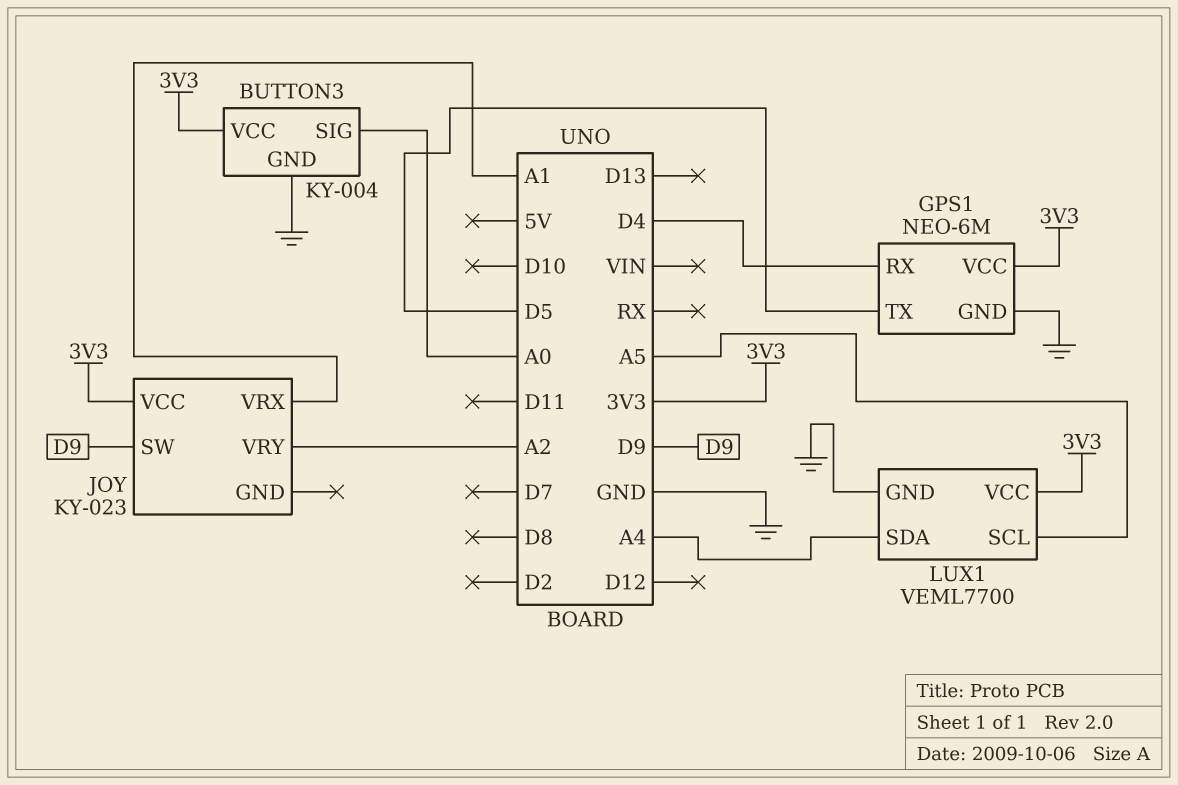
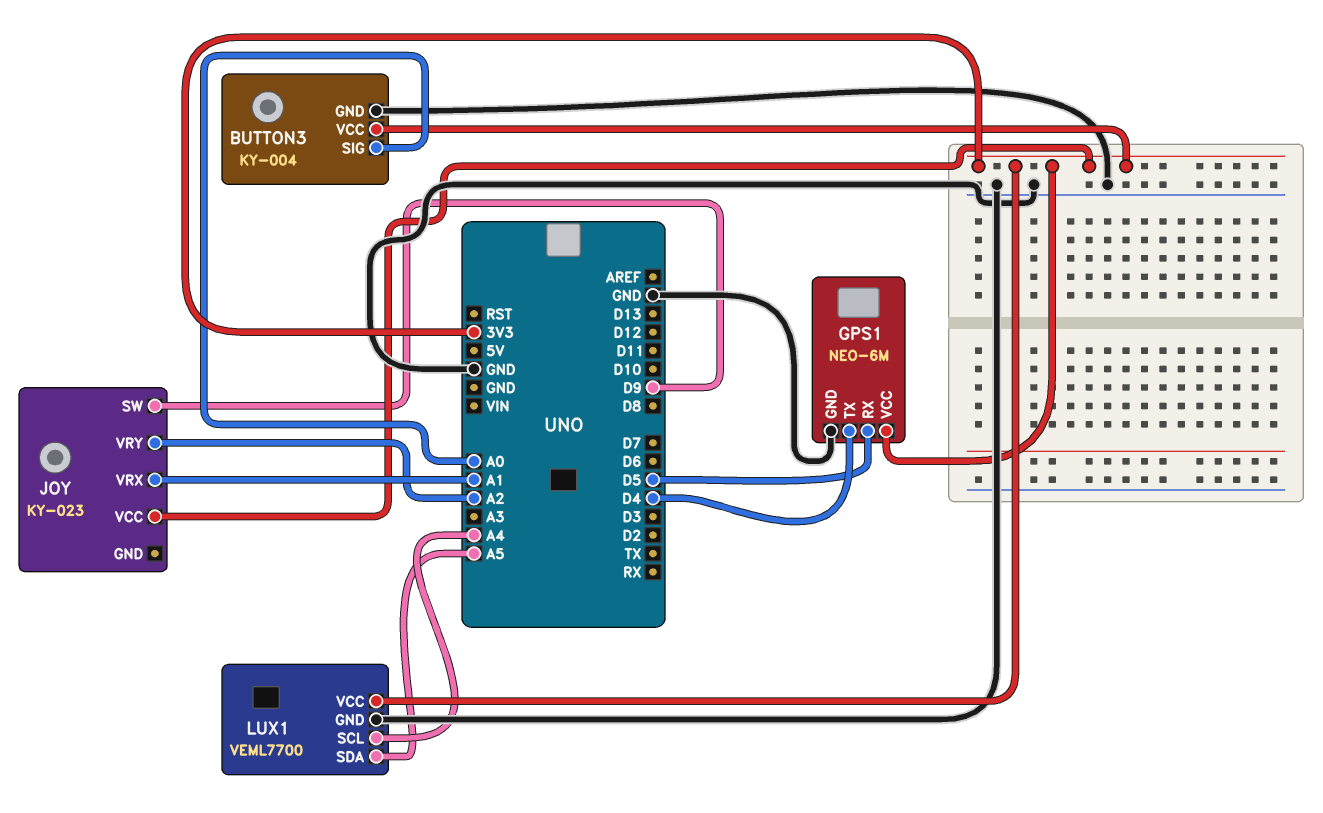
GPS1 pin RX: D4 -> D5
GPS1 pin TX: D5 -> D4
LUX1 pin SCL: A5 -> A4
LUX1 pin SDA: A4 -> A5

